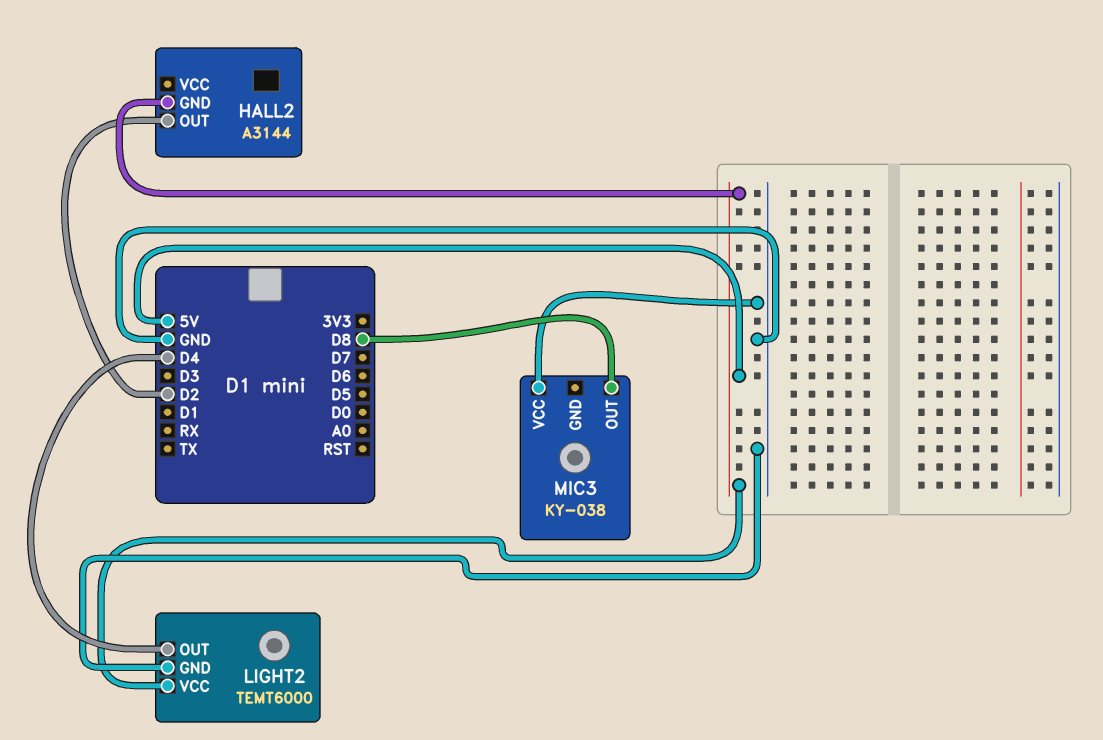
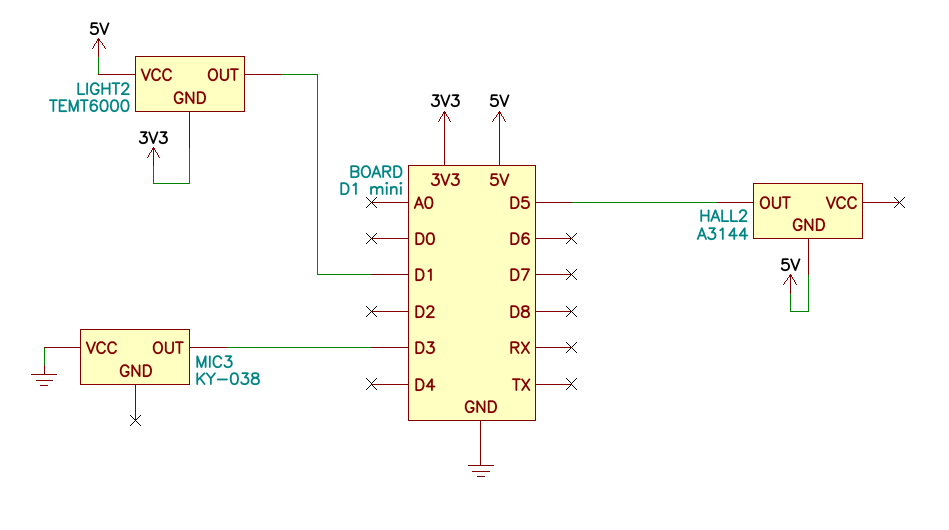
HALL2 pin OUT: D2 -> D5
LIGHT2 pin GND: GND -> 3V3
LIGHT2 pin OUT: D4 -> D1
MIC3 pin OUT: D8 -> D3

